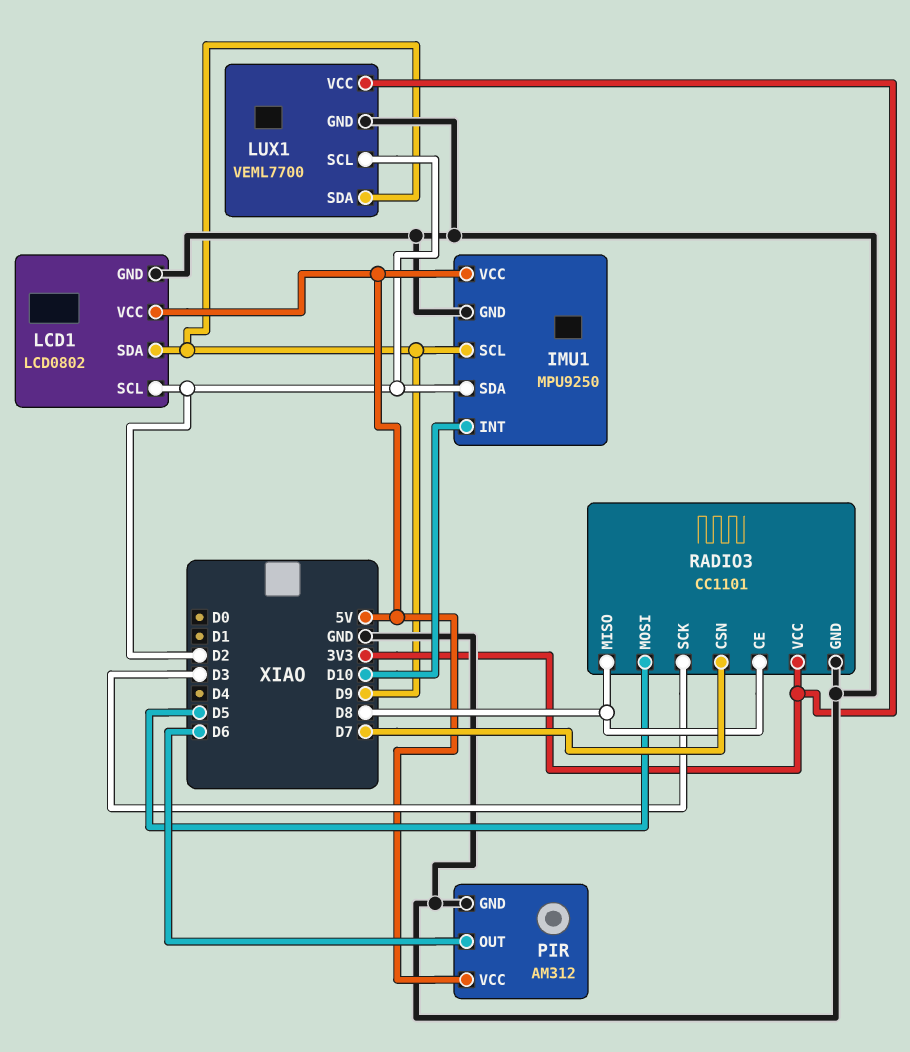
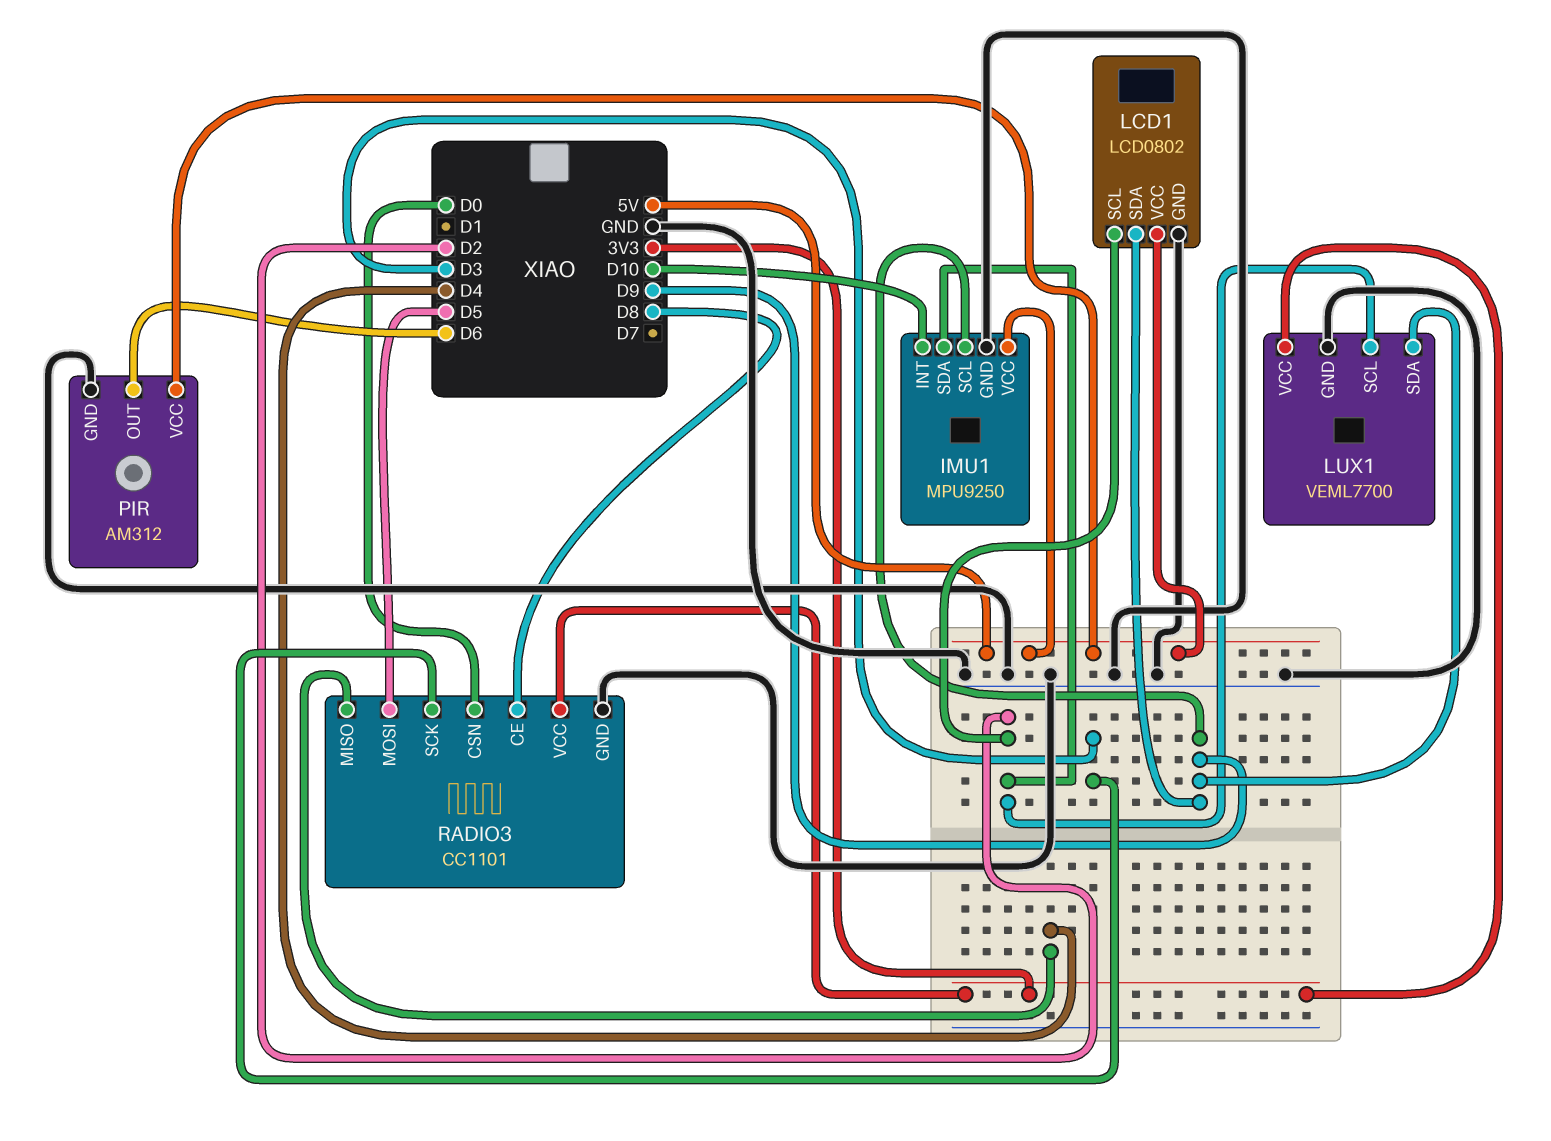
RADIO3 pin CSN: D7 -> D0
RADIO3 pin MISO: D8 -> D4

